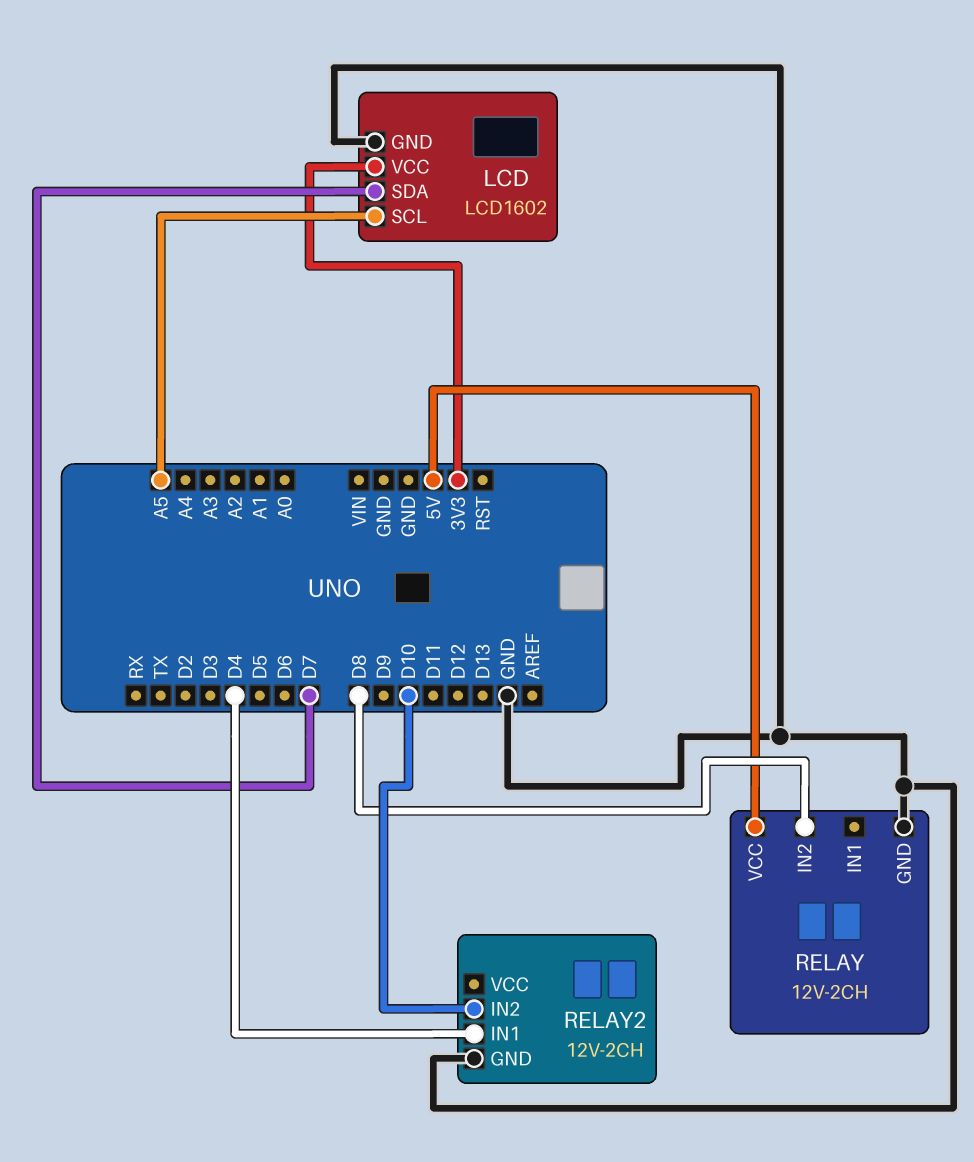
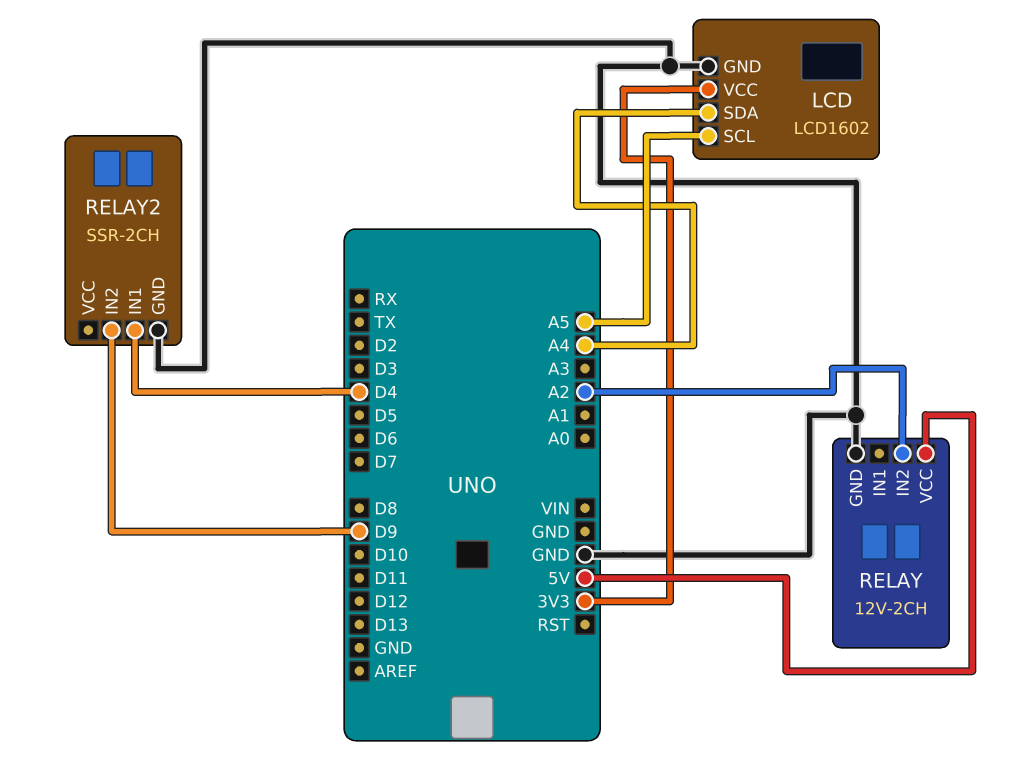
LCD pin SDA: D7 -> A4
RELAY pin IN2: D8 -> A2
RELAY2: 12V-2CH -> SSR-2CH
RELAY2 pin IN2: D10 -> D9

